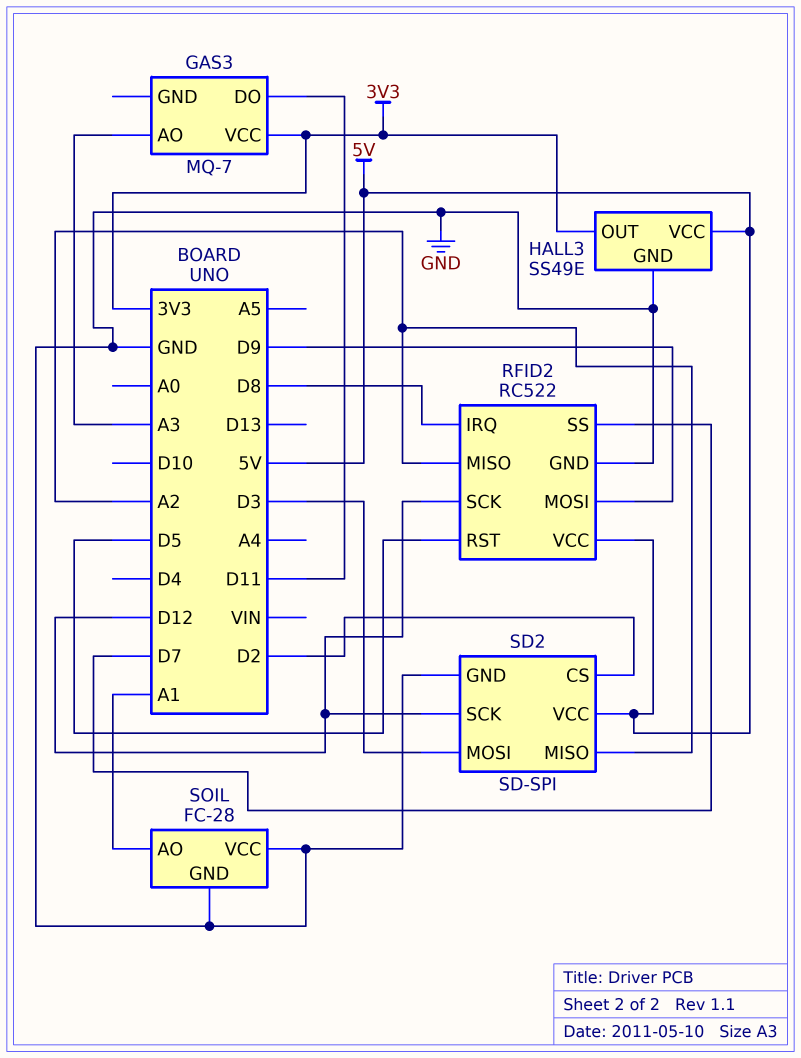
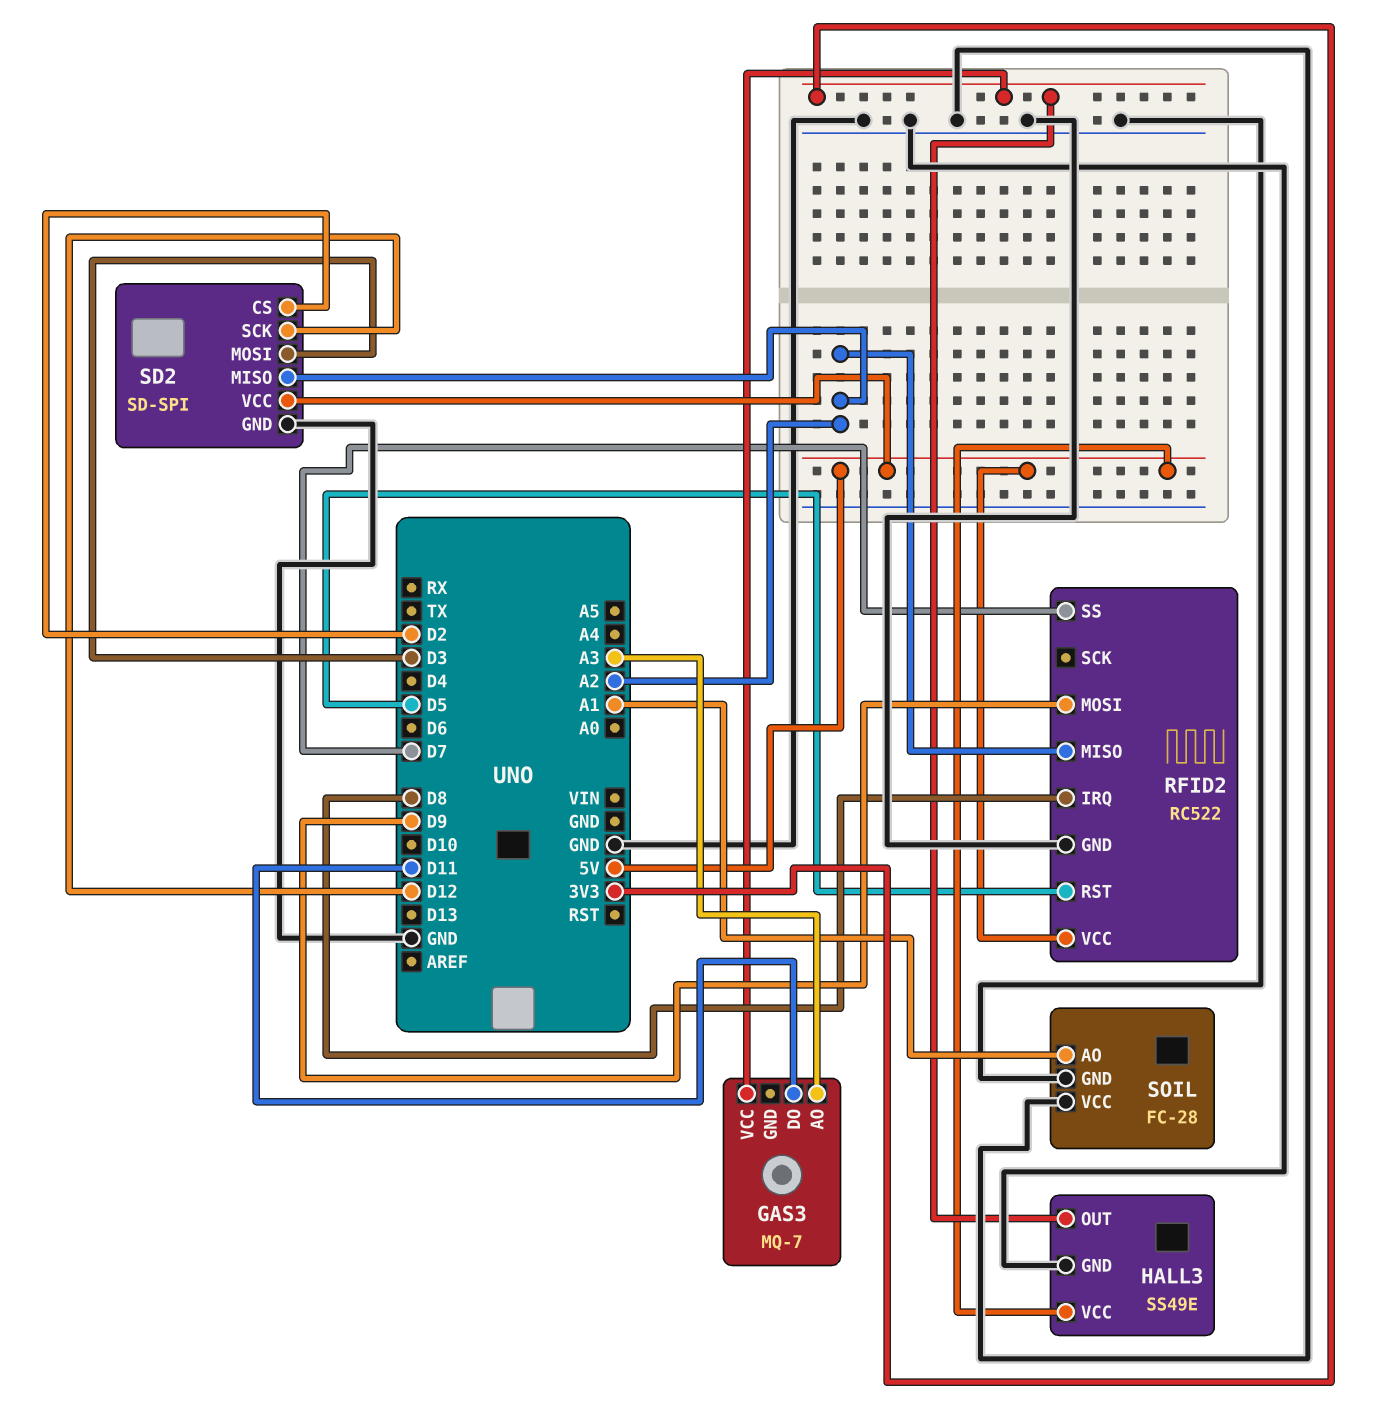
RFID2 pin SCK: D12 -> none

